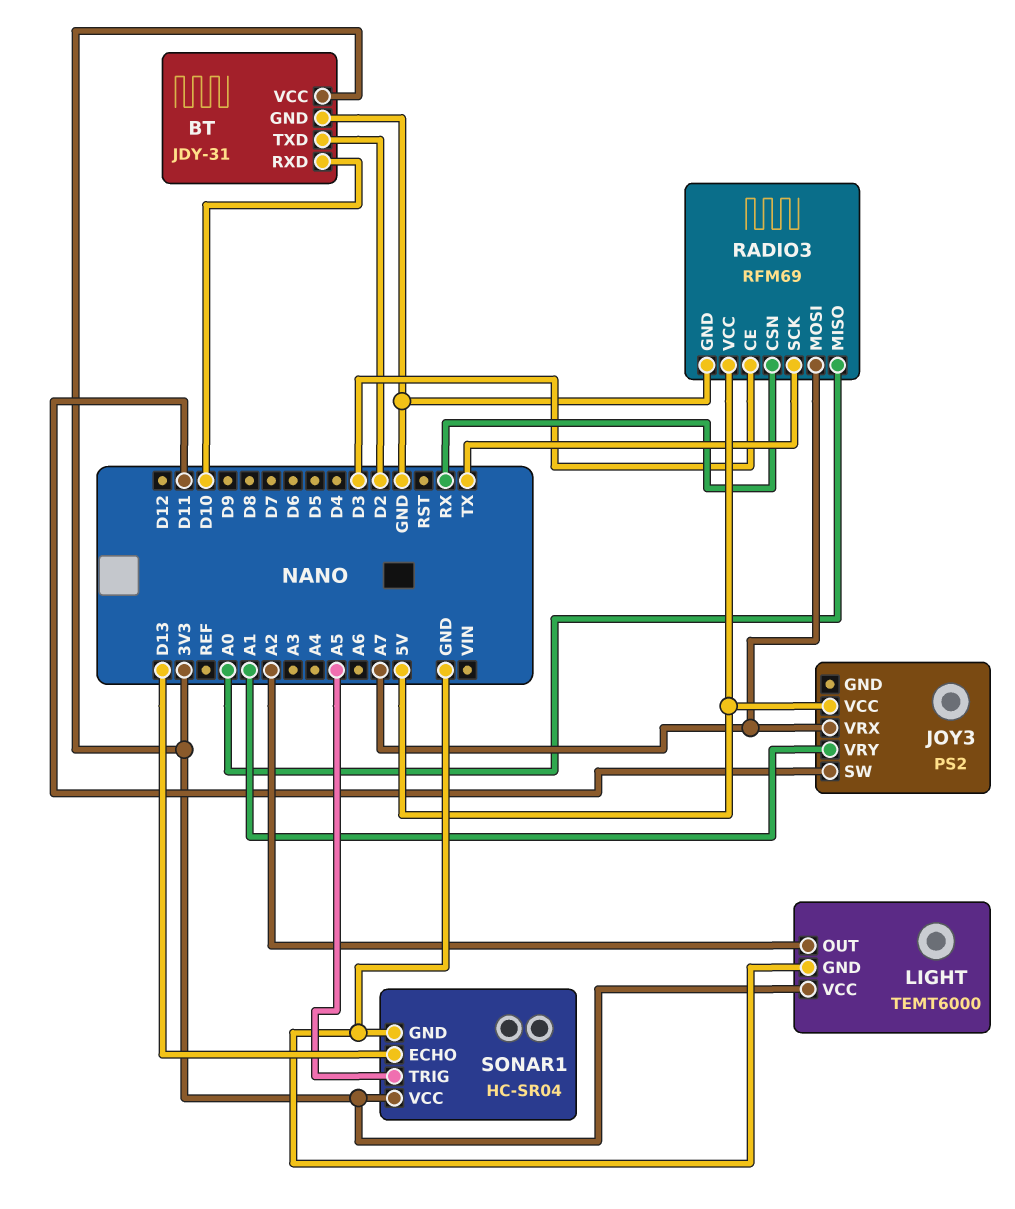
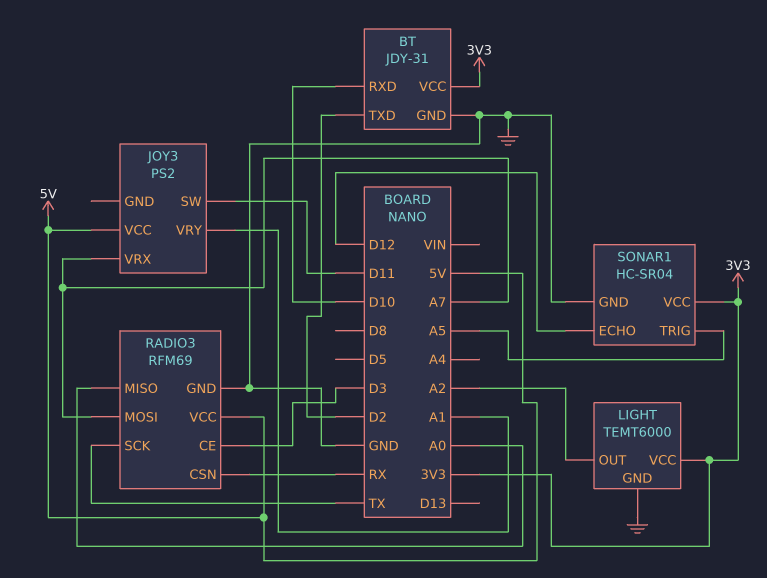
SONAR1 pin ECHO: D13 -> D12

